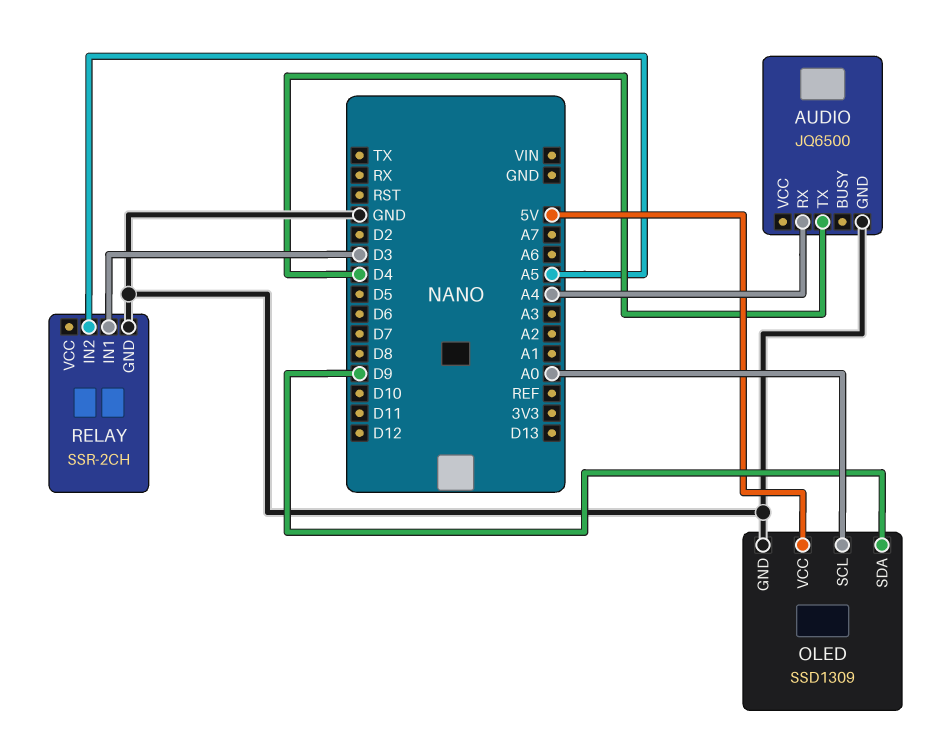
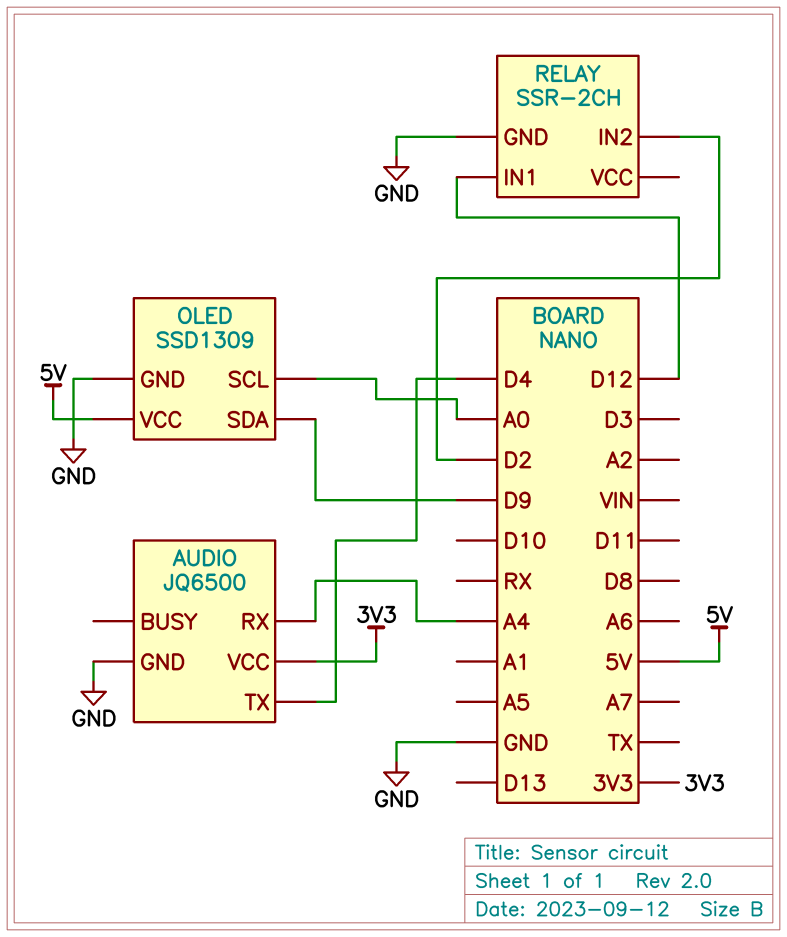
AUDIO pin VCC: none -> 3V3
RELAY pin IN1: D3 -> D12
RELAY pin IN2: A5 -> D2

